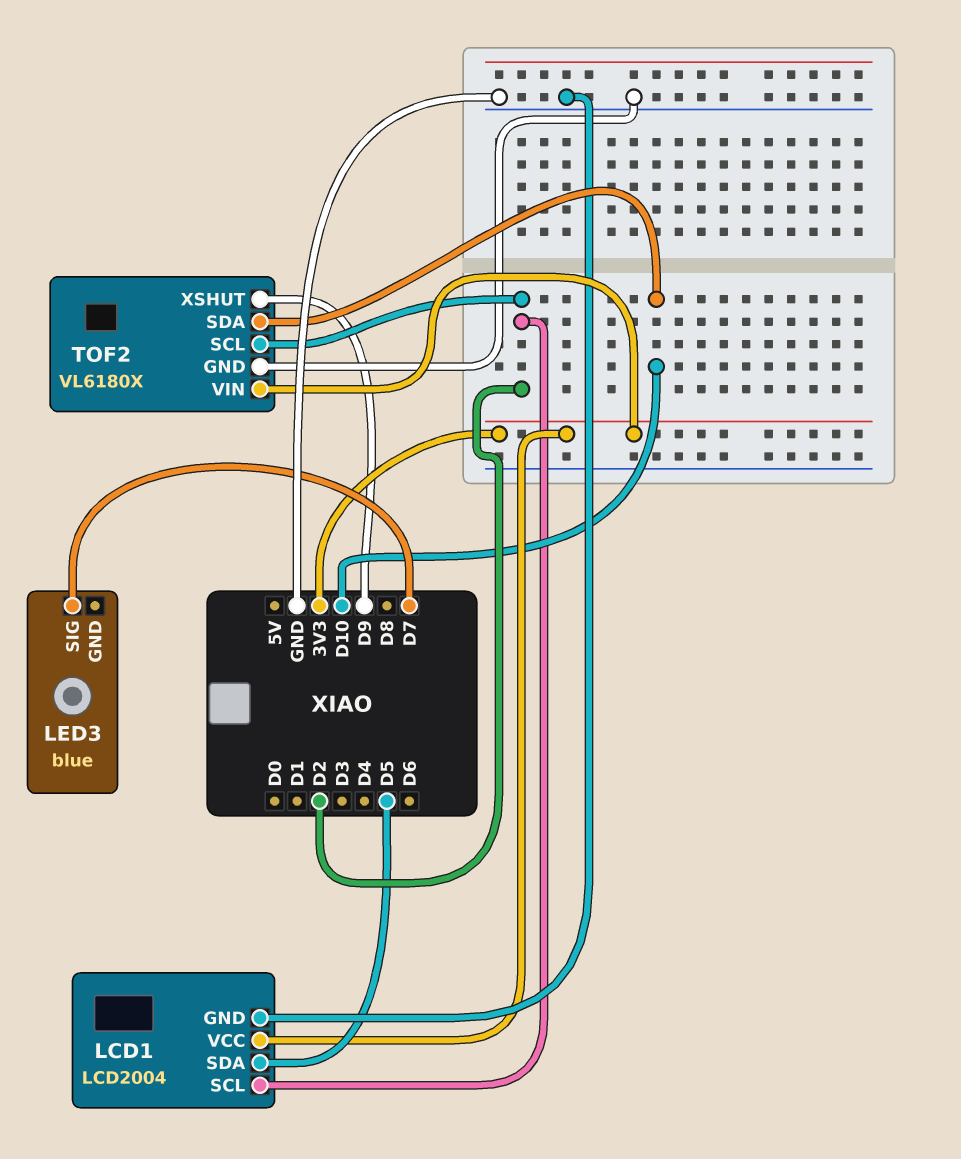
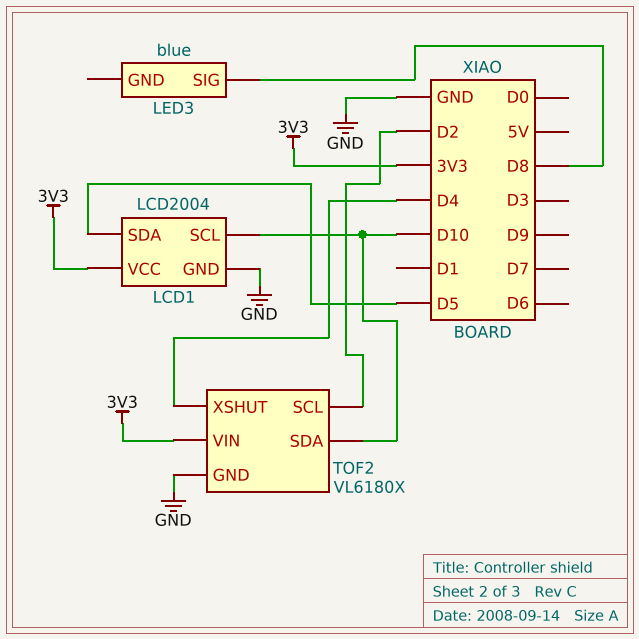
LCD1 pin SCL: D2 -> D10
LED3 pin SIG: D7 -> D8
TOF2 pin XSHUT: D9 -> D4

